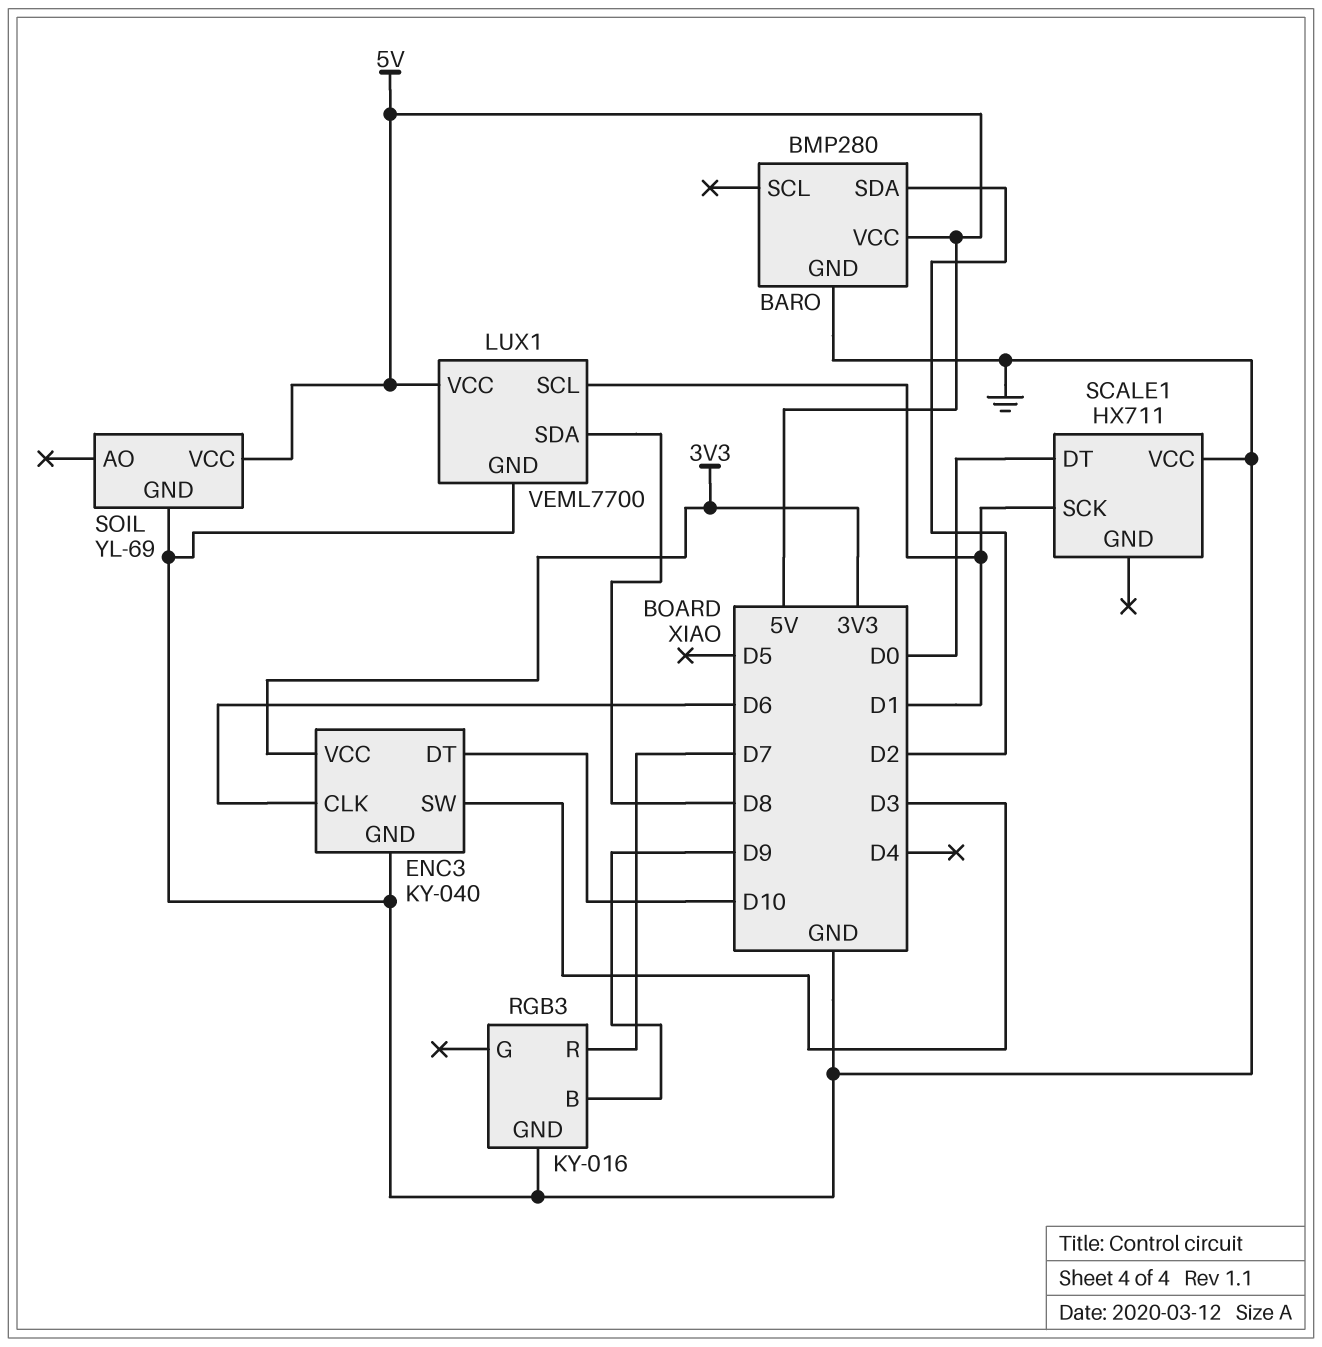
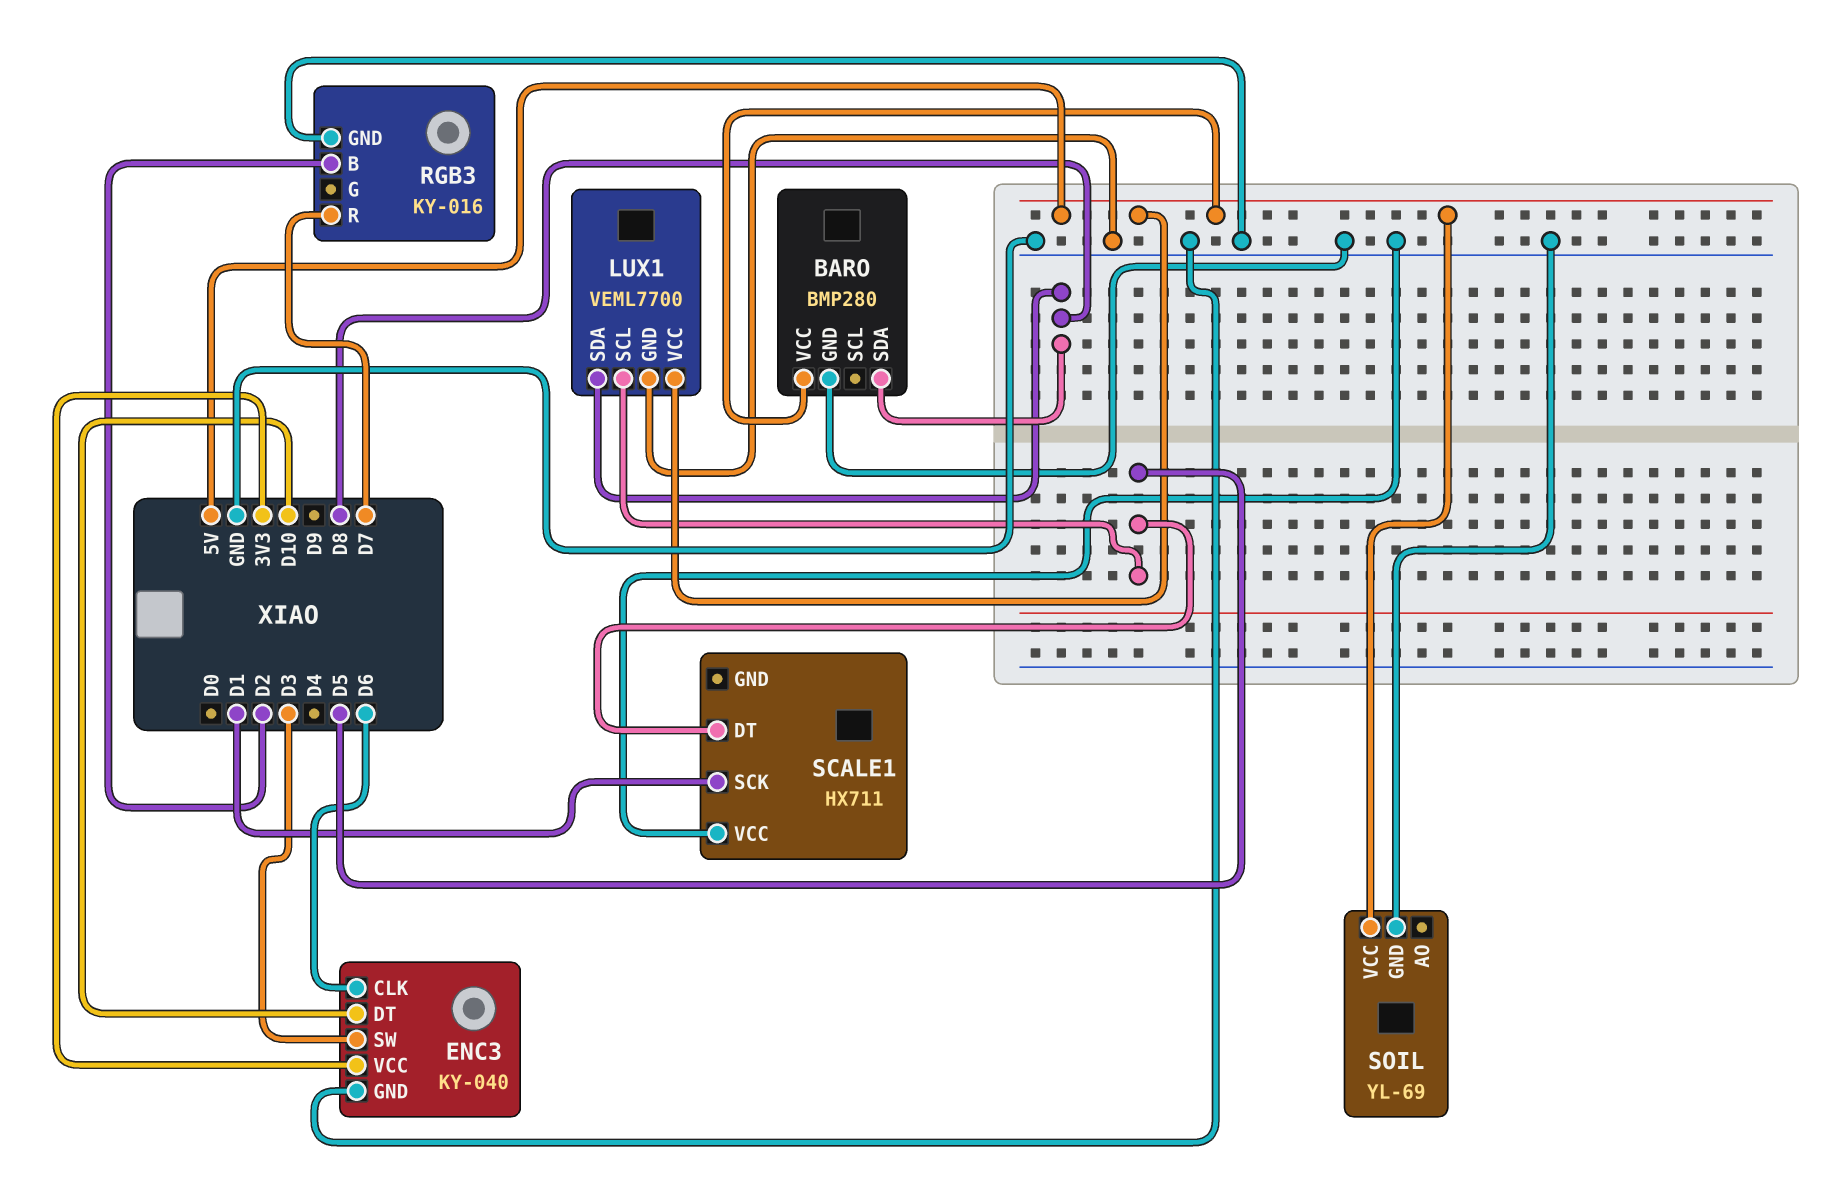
BARO pin SDA: D2 -> D8
LUX1 pin SCL: D1 -> D5
RGB3 pin B: D9 -> D2
SCALE1 pin DT: D0 -> D5

